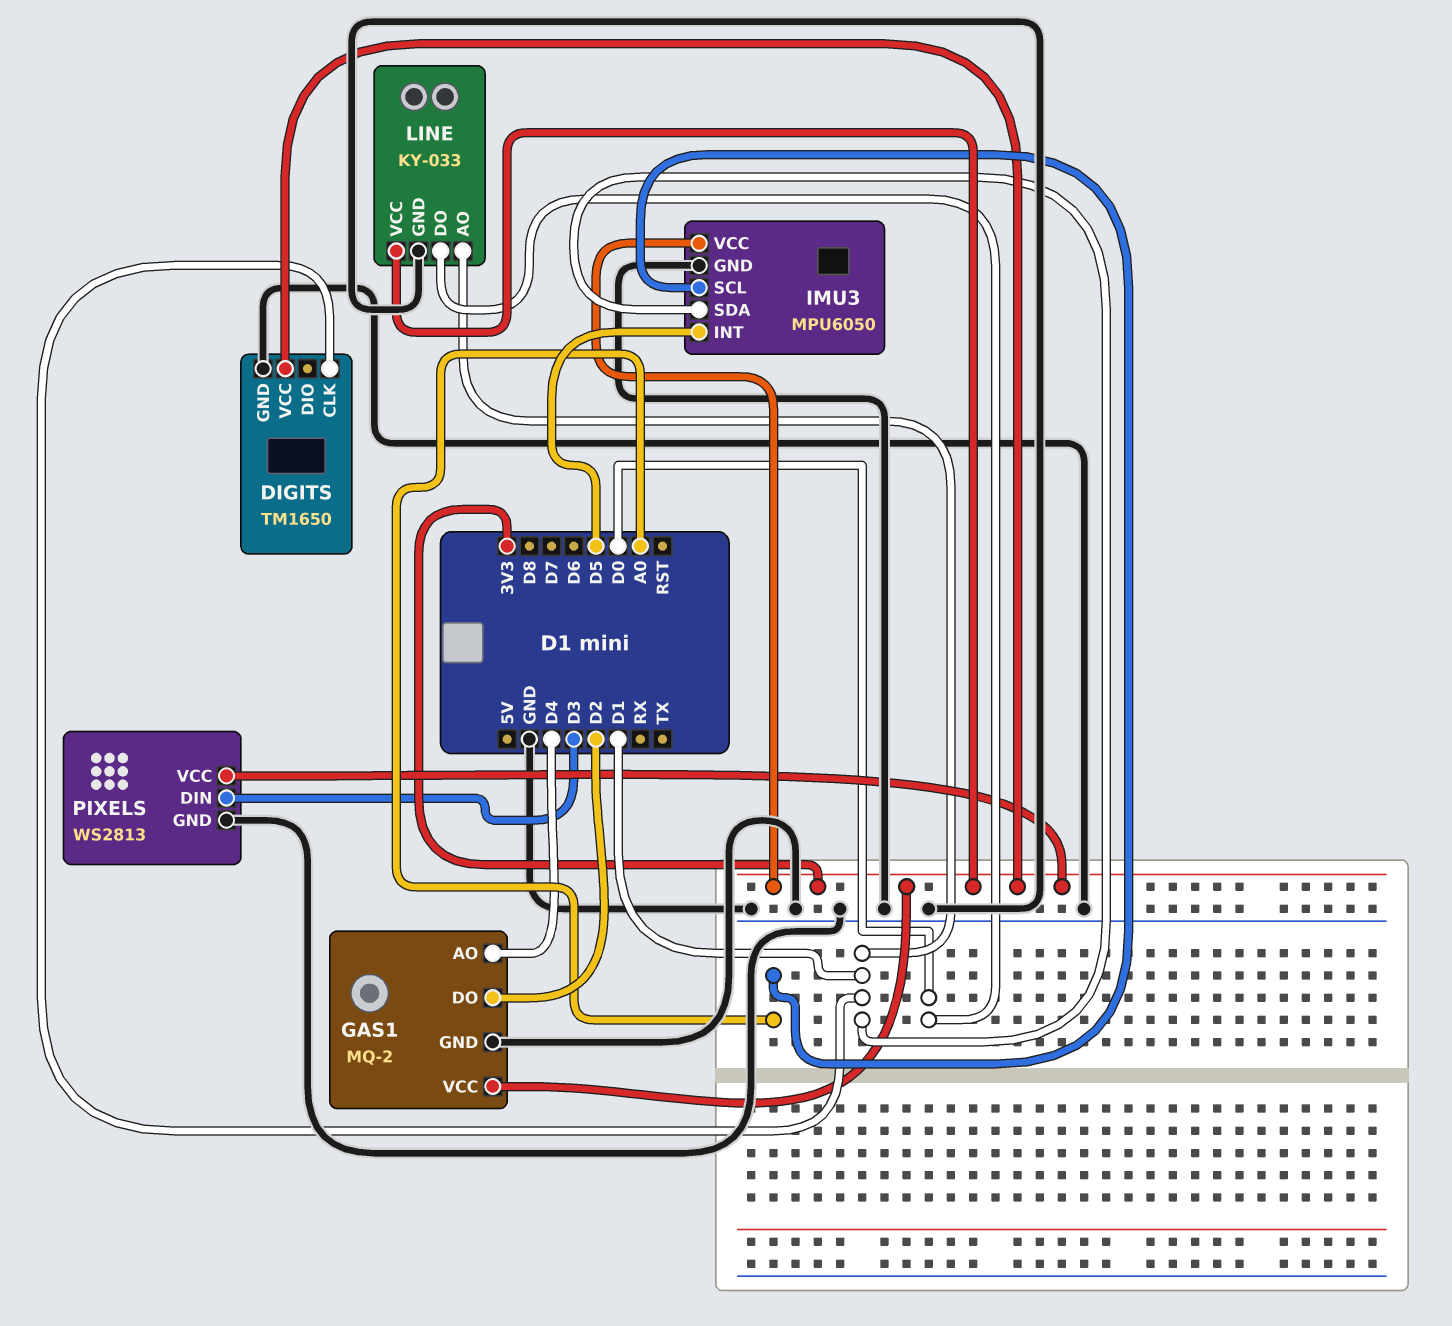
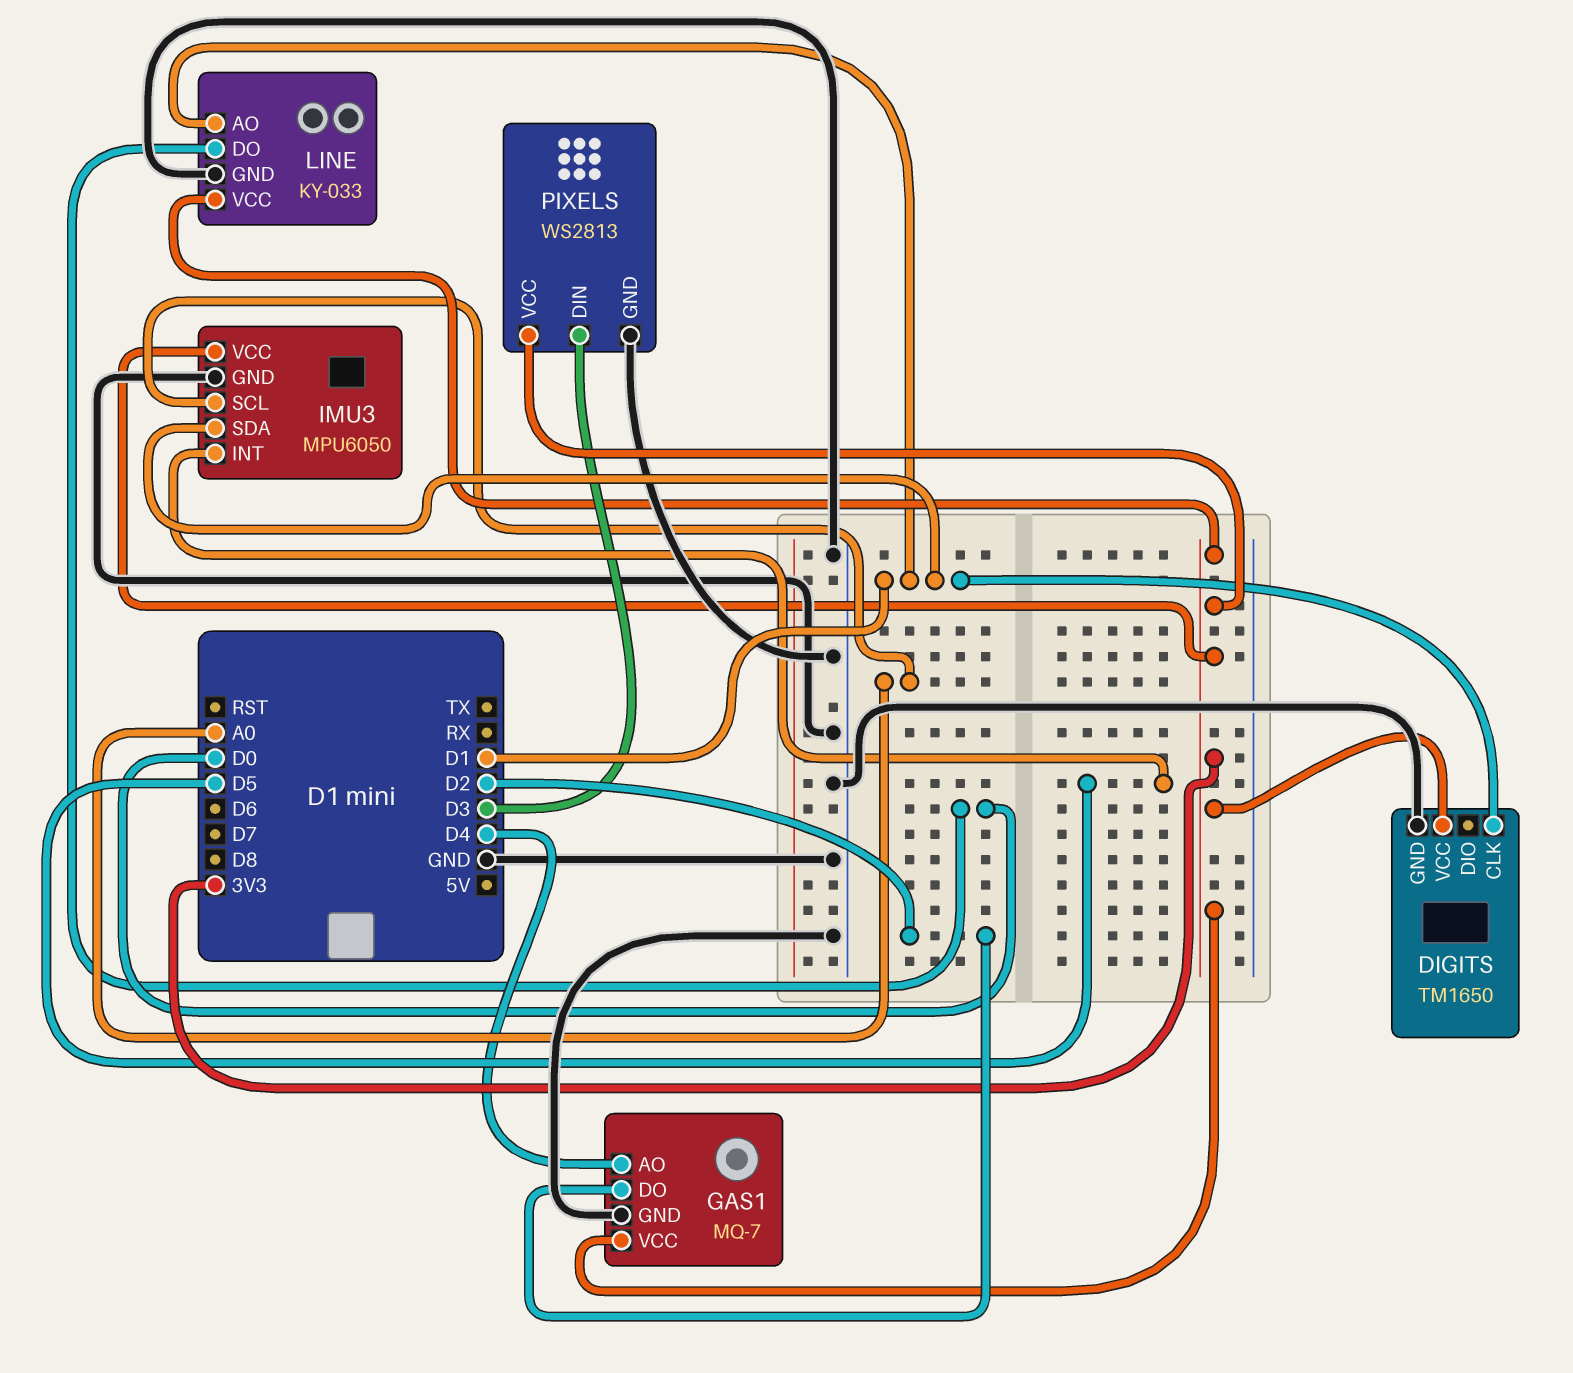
GAS1: MQ-2 -> MQ-7

